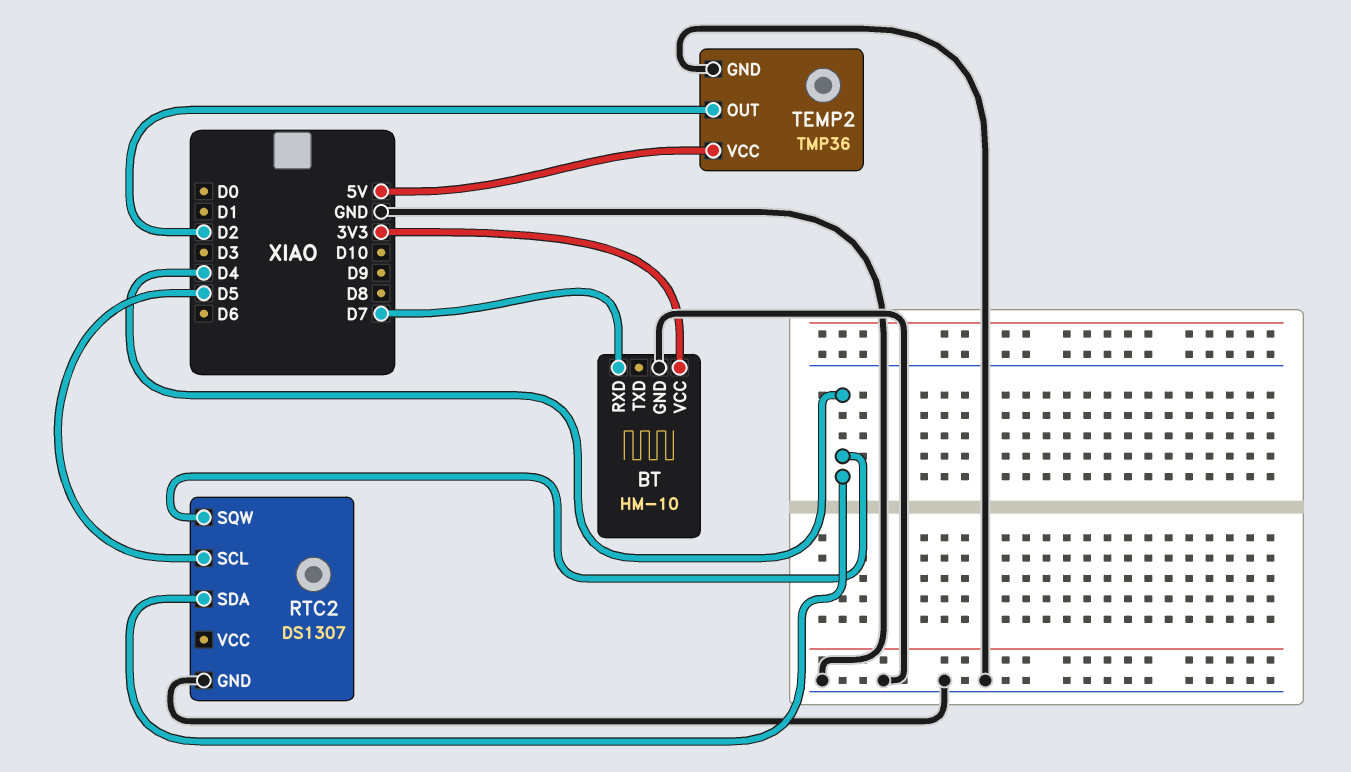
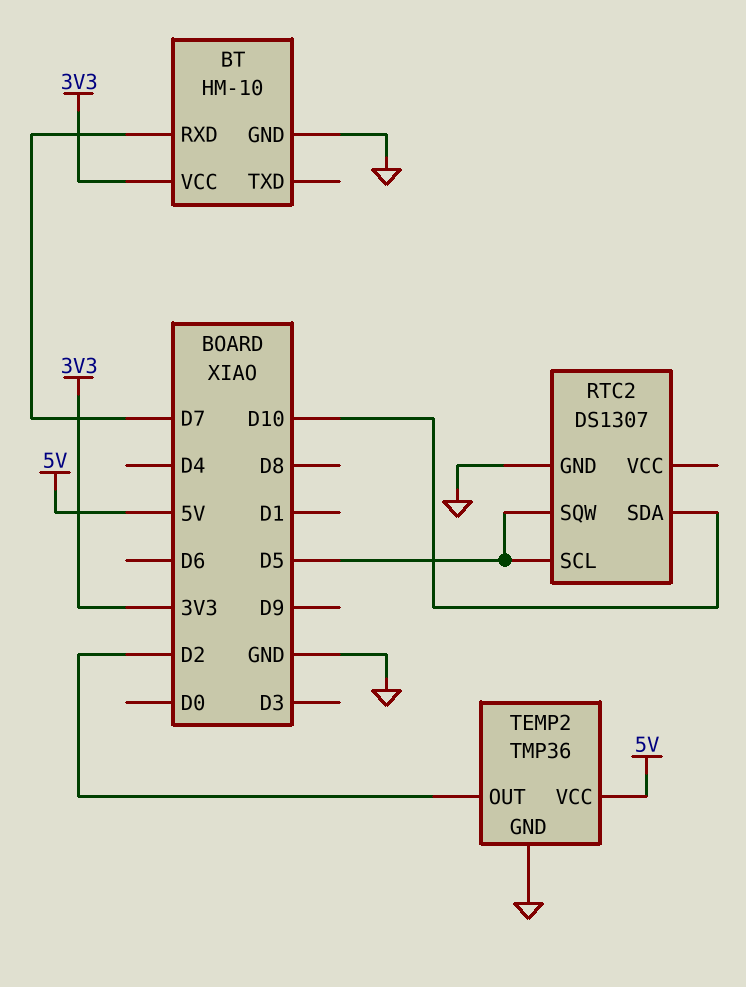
RTC2 pin SDA: D4 -> D10
RTC2 pin SQW: D4 -> D5

